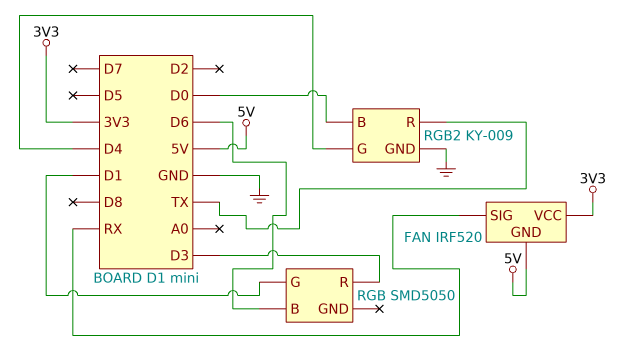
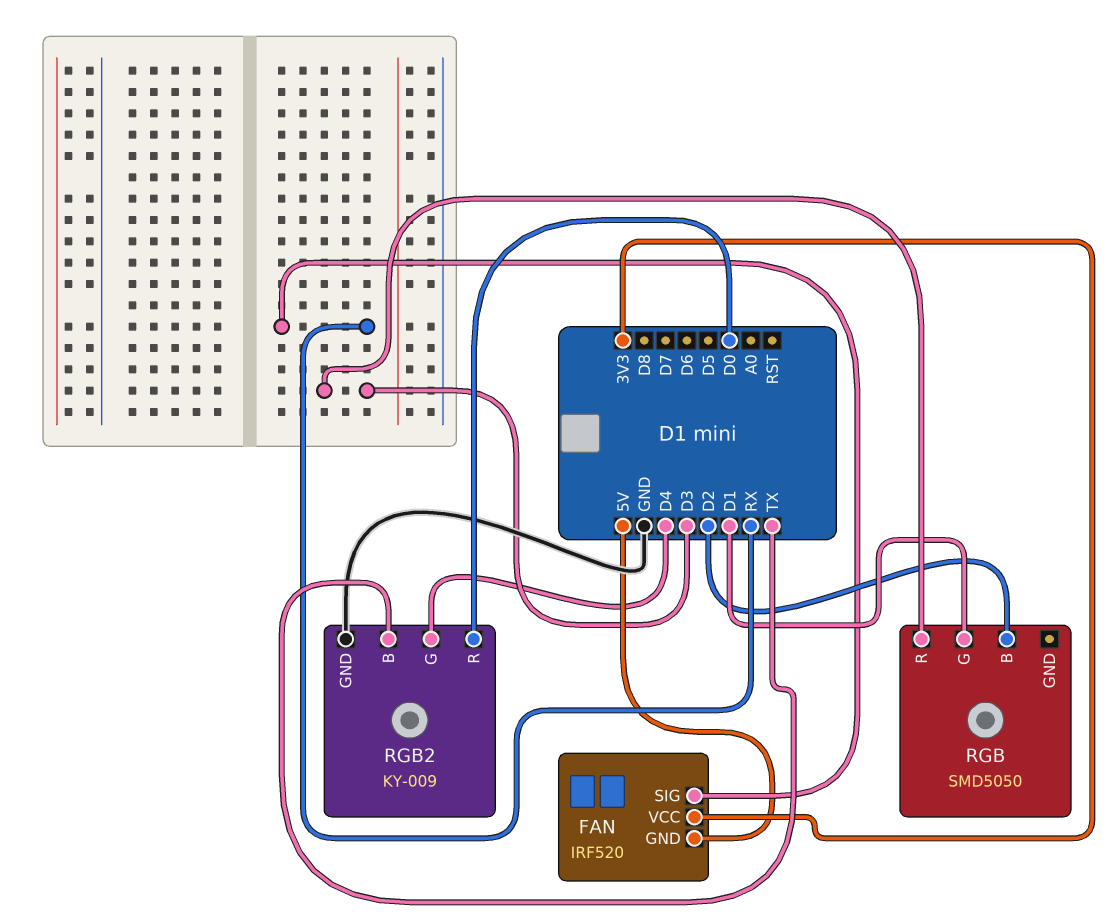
RGB pin B: D6 -> D2
RGB2 pin B: D0 -> TX
RGB2 pin R: TX -> D0

